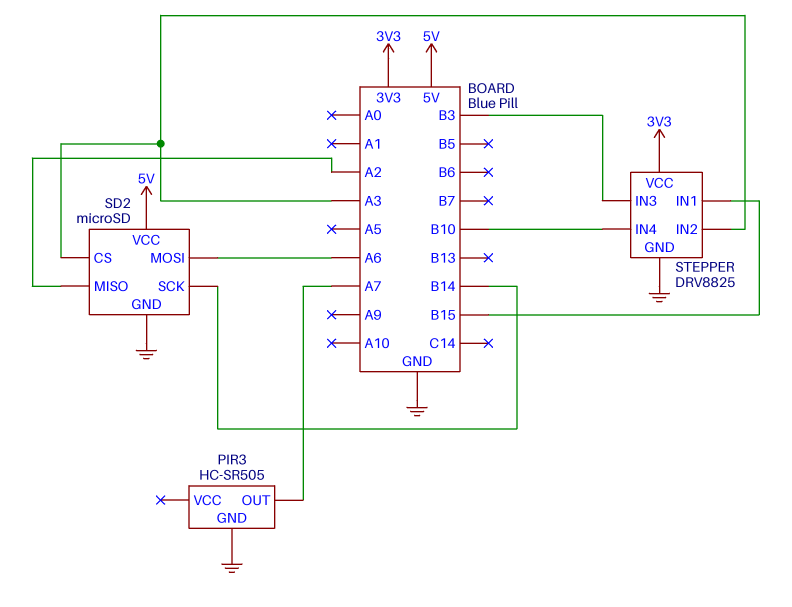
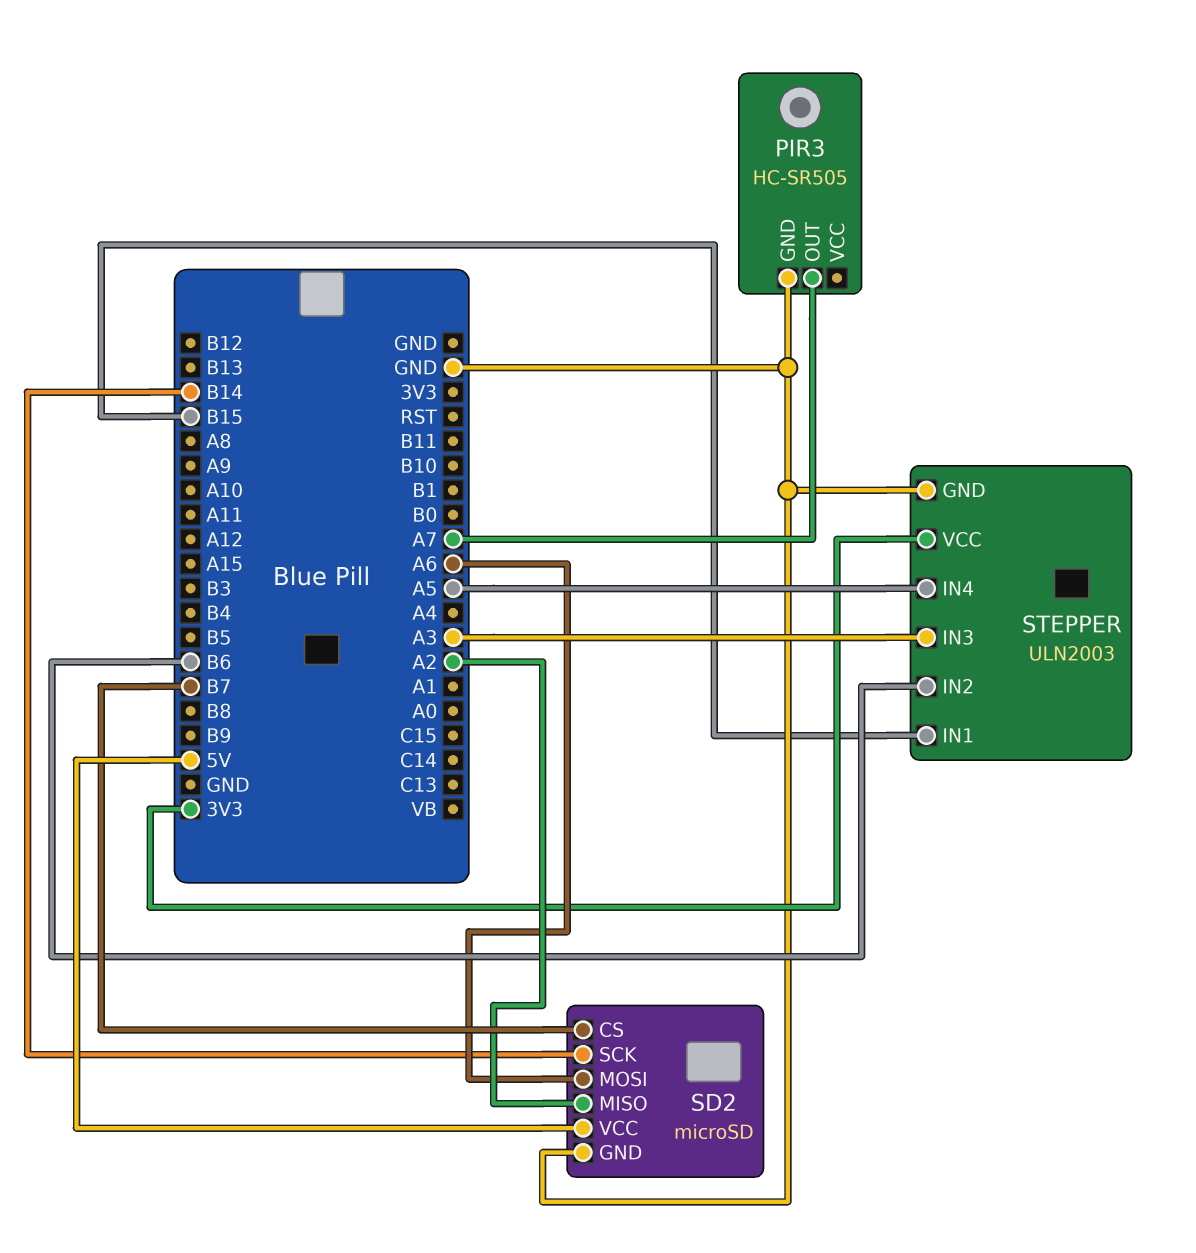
SD2 pin CS: A3 -> B7
STEPPER: DRV8825 -> ULN2003
STEPPER pin IN2: A3 -> B6
STEPPER pin IN3: B3 -> A3
STEPPER pin IN4: B10 -> A5

